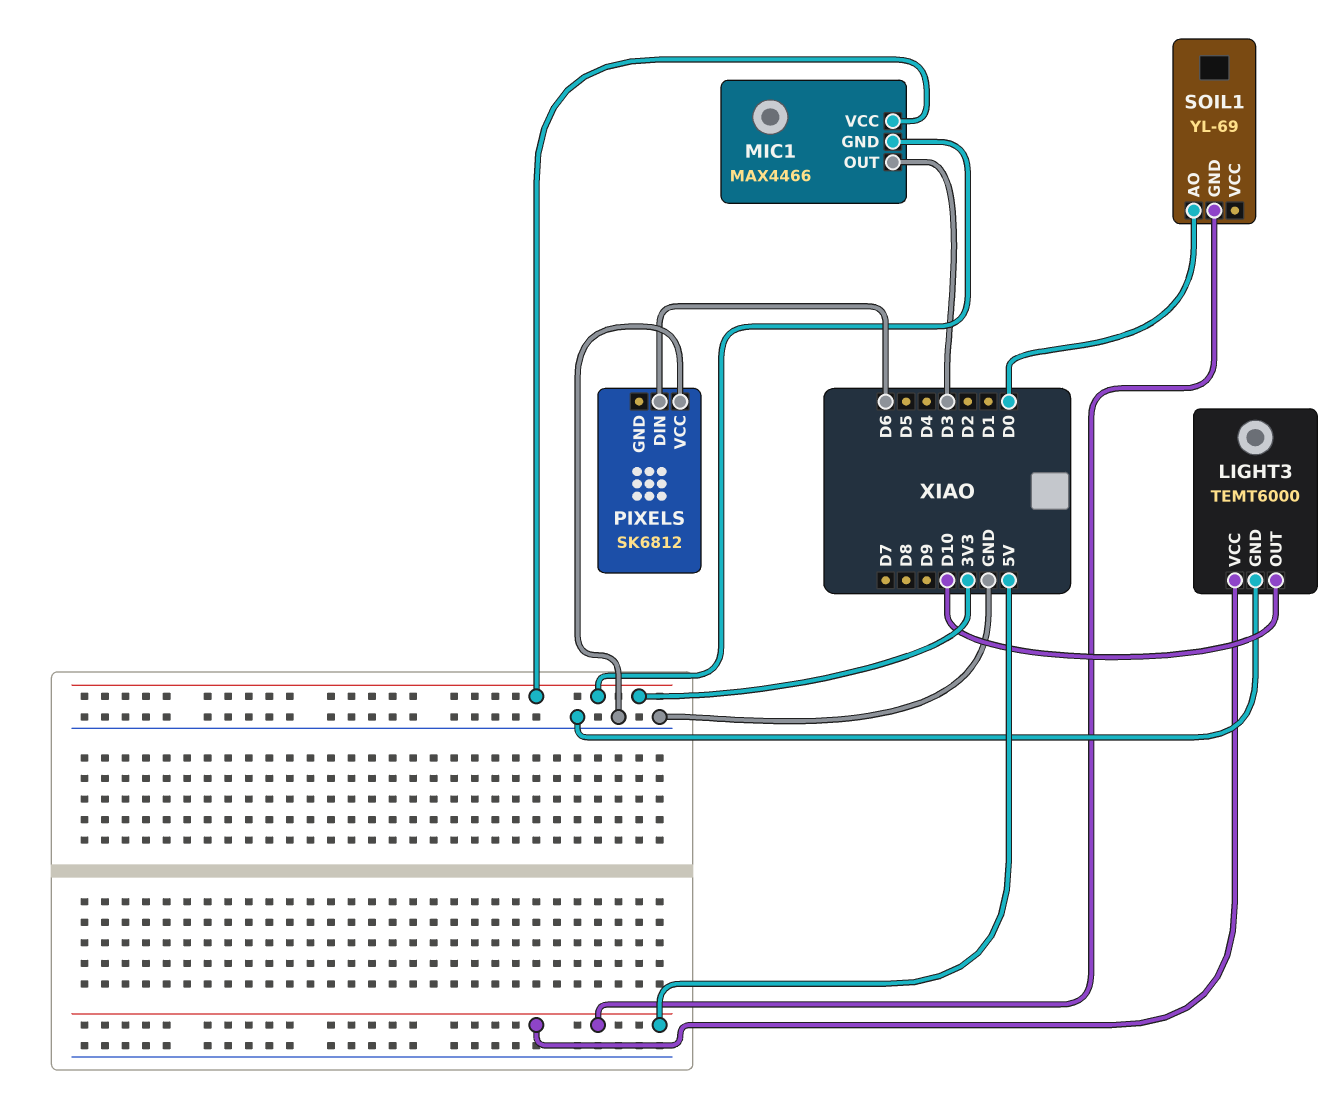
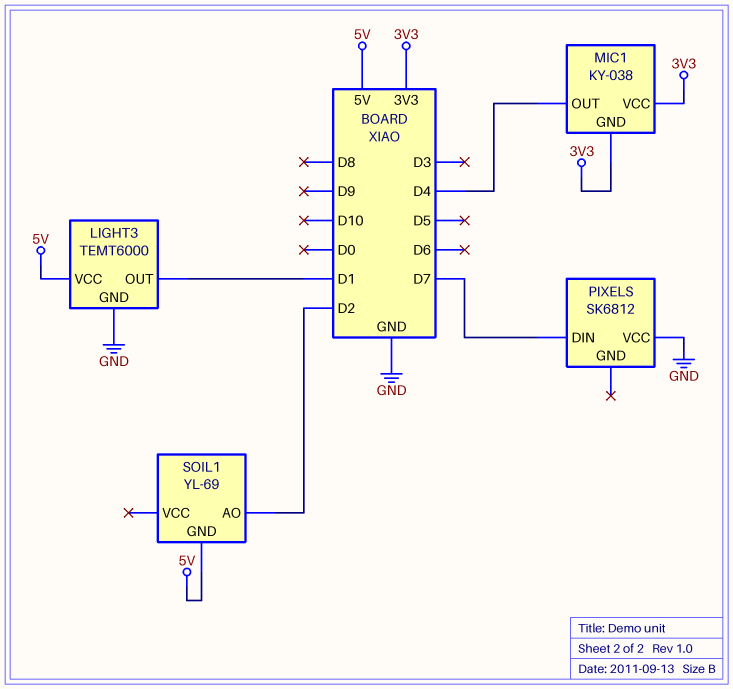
LIGHT3 pin OUT: D10 -> D1
MIC1: MAX4466 -> KY-038
MIC1 pin OUT: D3 -> D4
PIXELS pin DIN: D6 -> D7
SOIL1 pin AO: D0 -> D2

